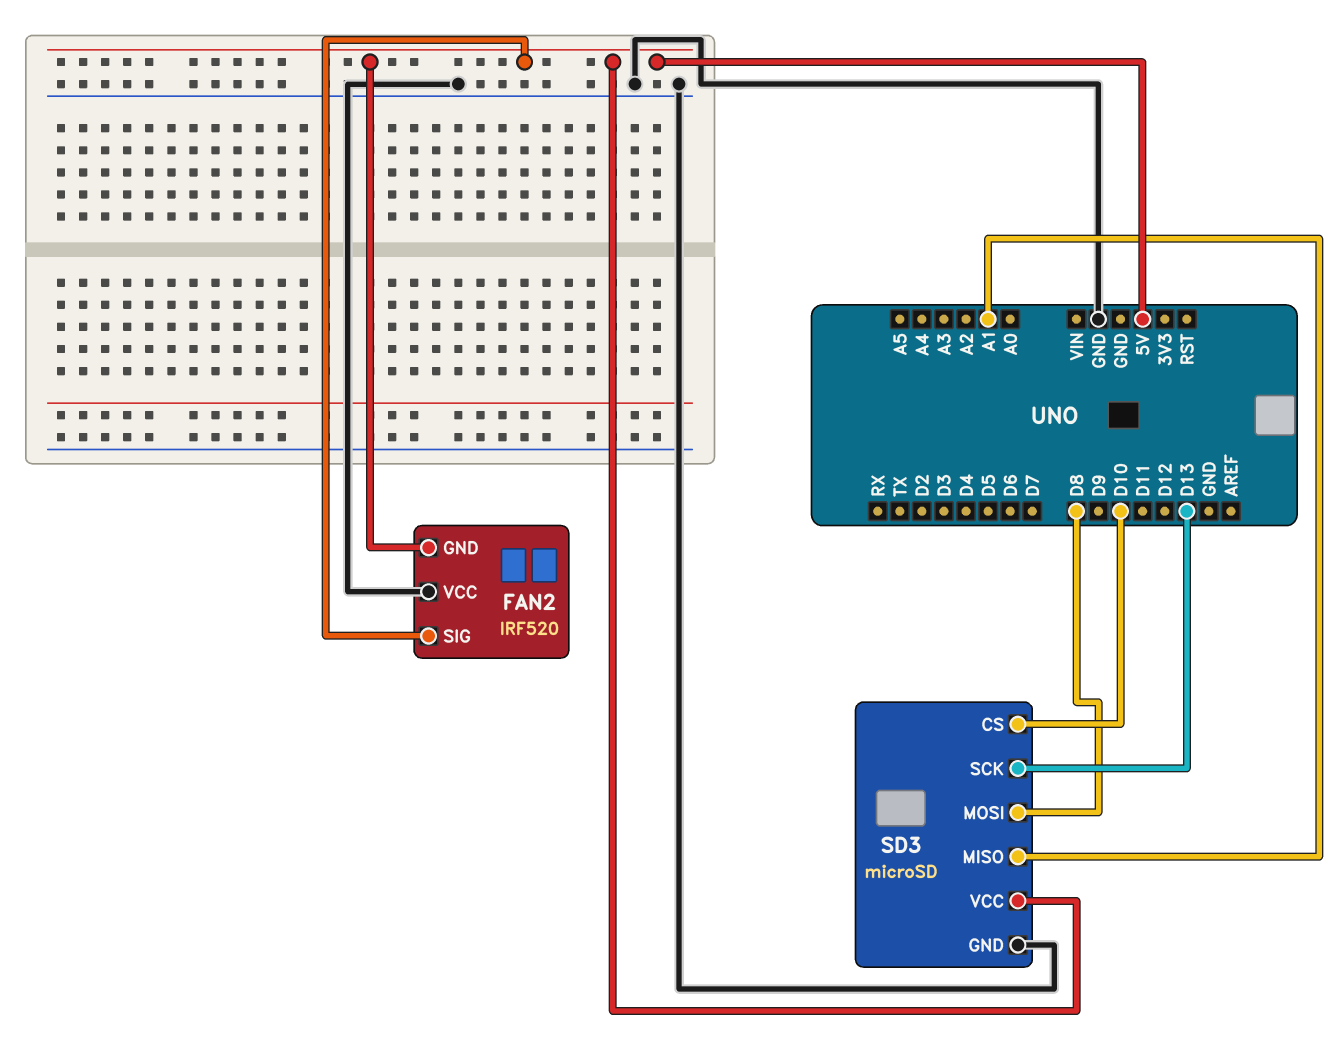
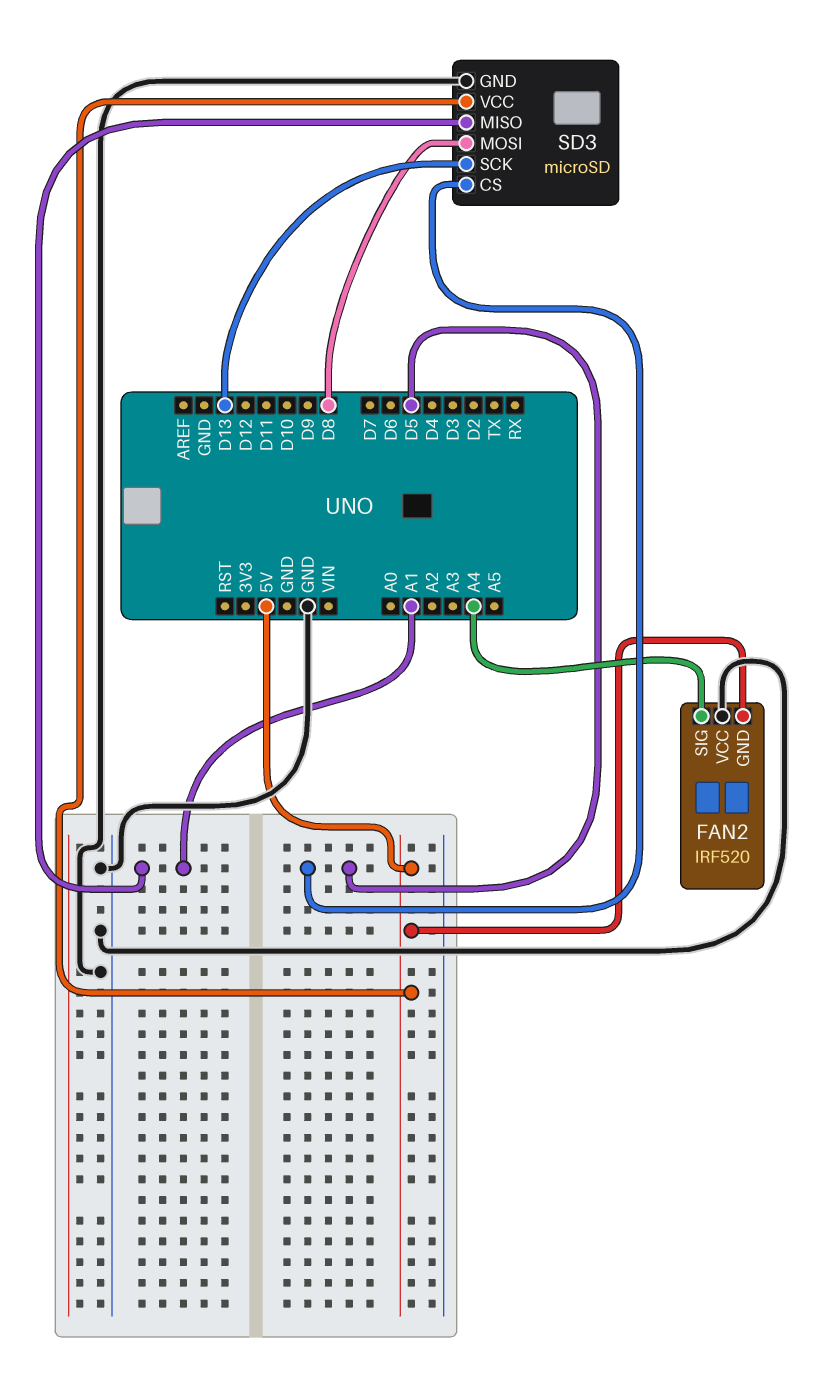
FAN2 pin SIG: 5V -> A4
SD3 pin CS: D10 -> D5

